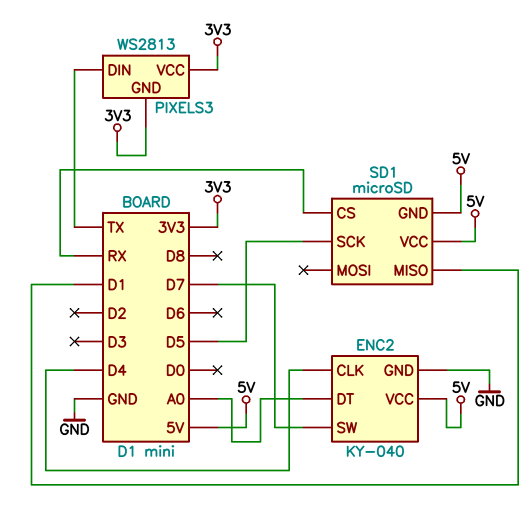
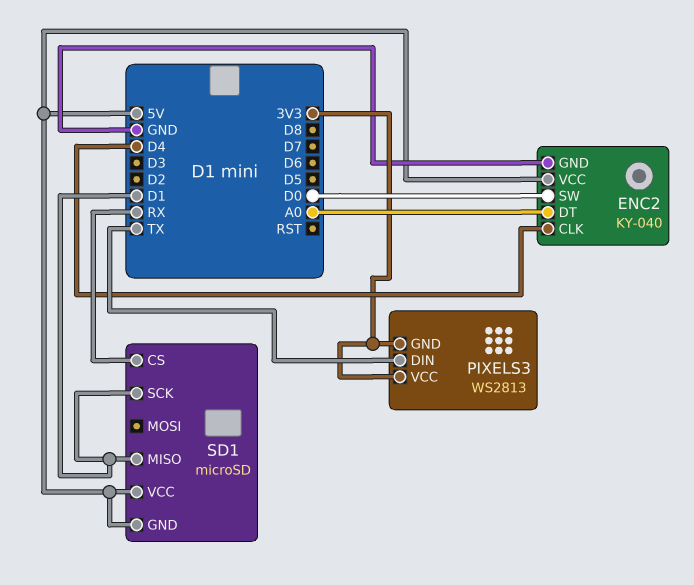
ENC2 pin SW: D7 -> D0
SD1 pin SCK: D5 -> D1

